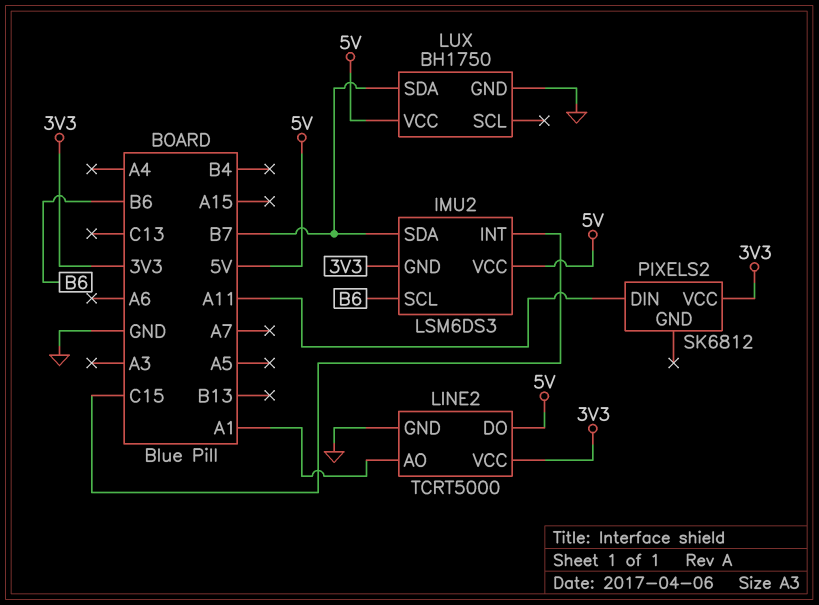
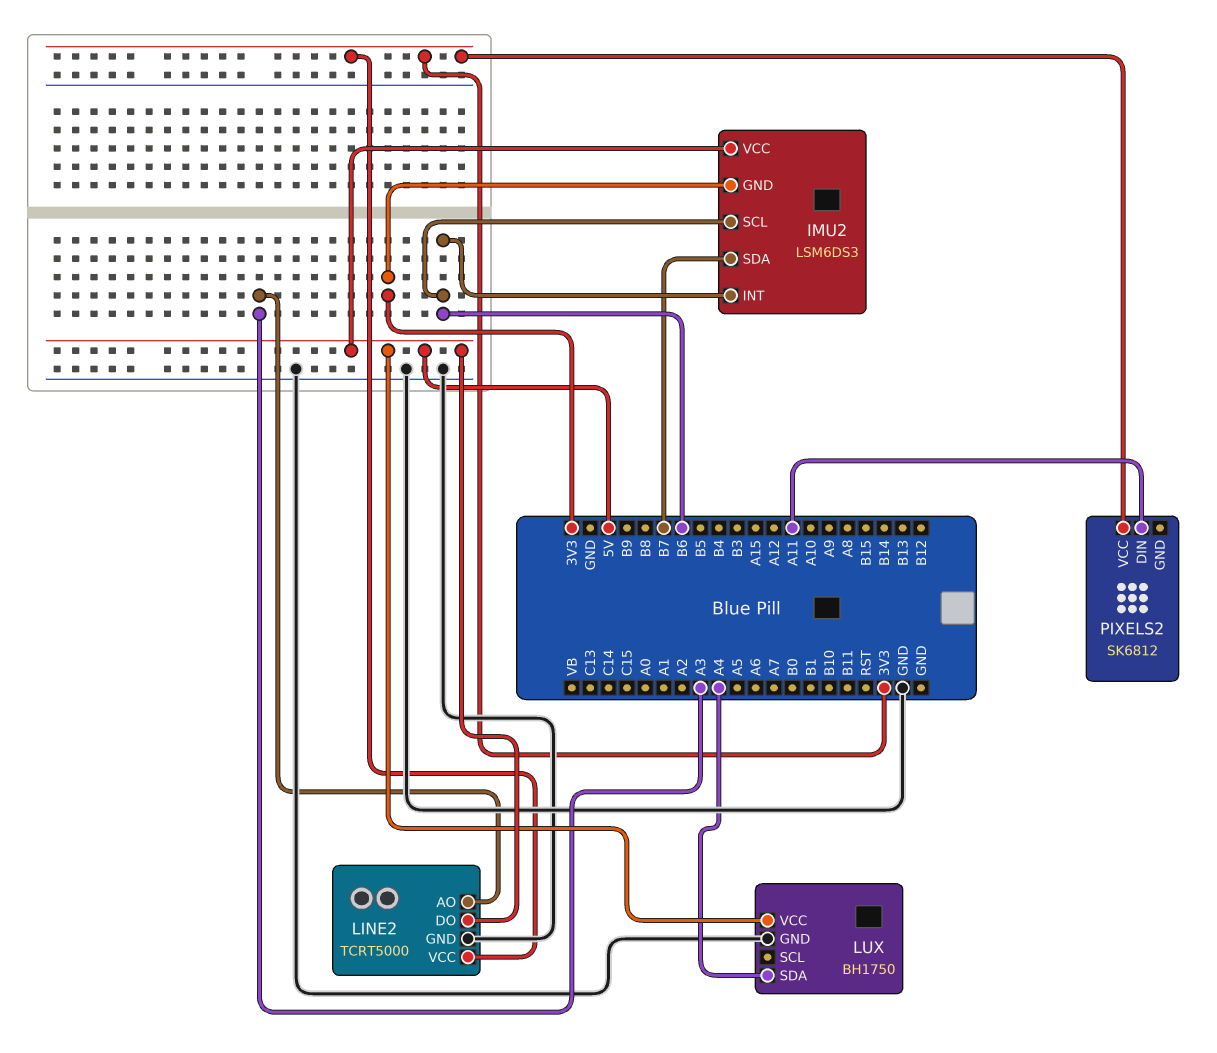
IMU2 pin INT: C15 -> B6
LINE2 pin AO: A1 -> A3
LUX pin SDA: B7 -> A4

